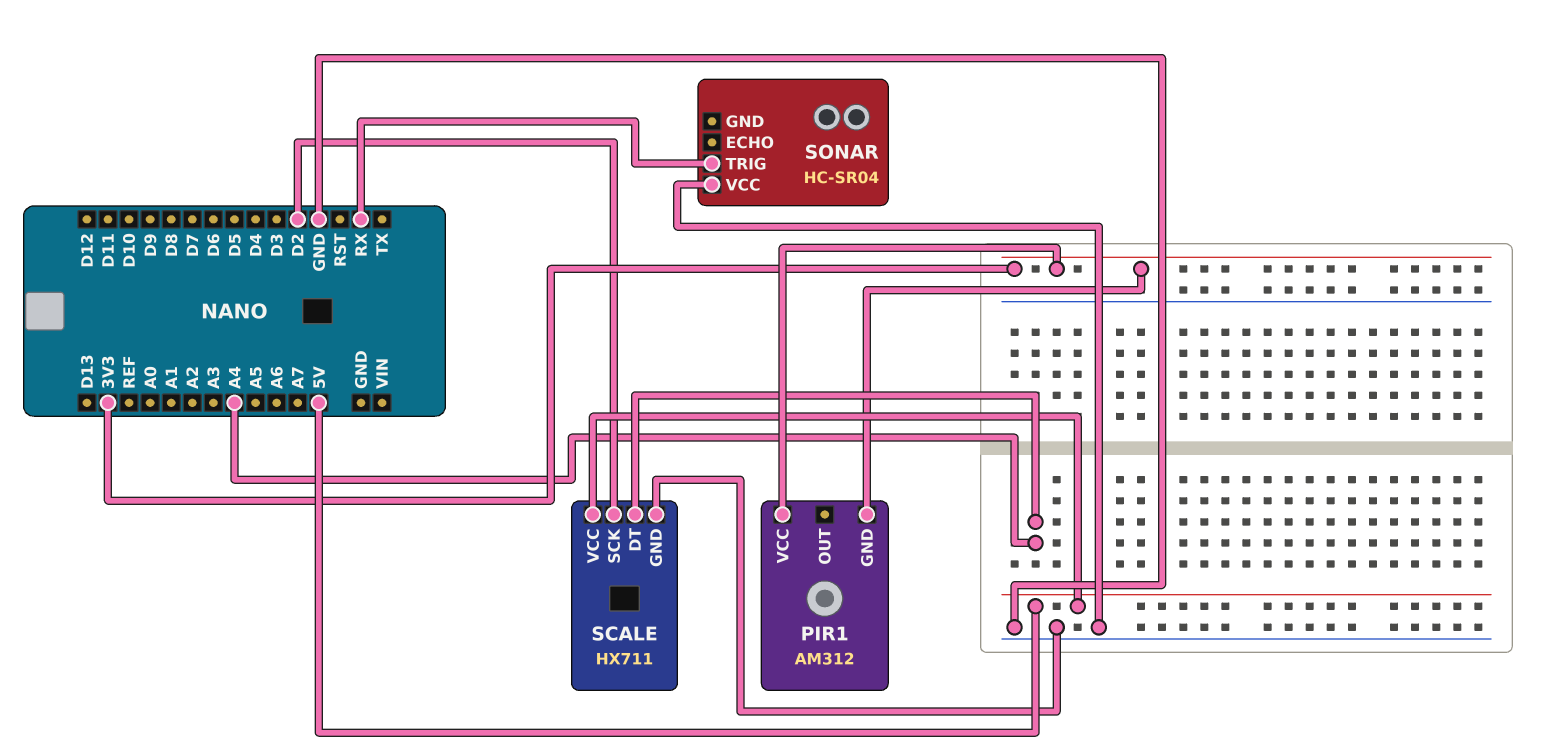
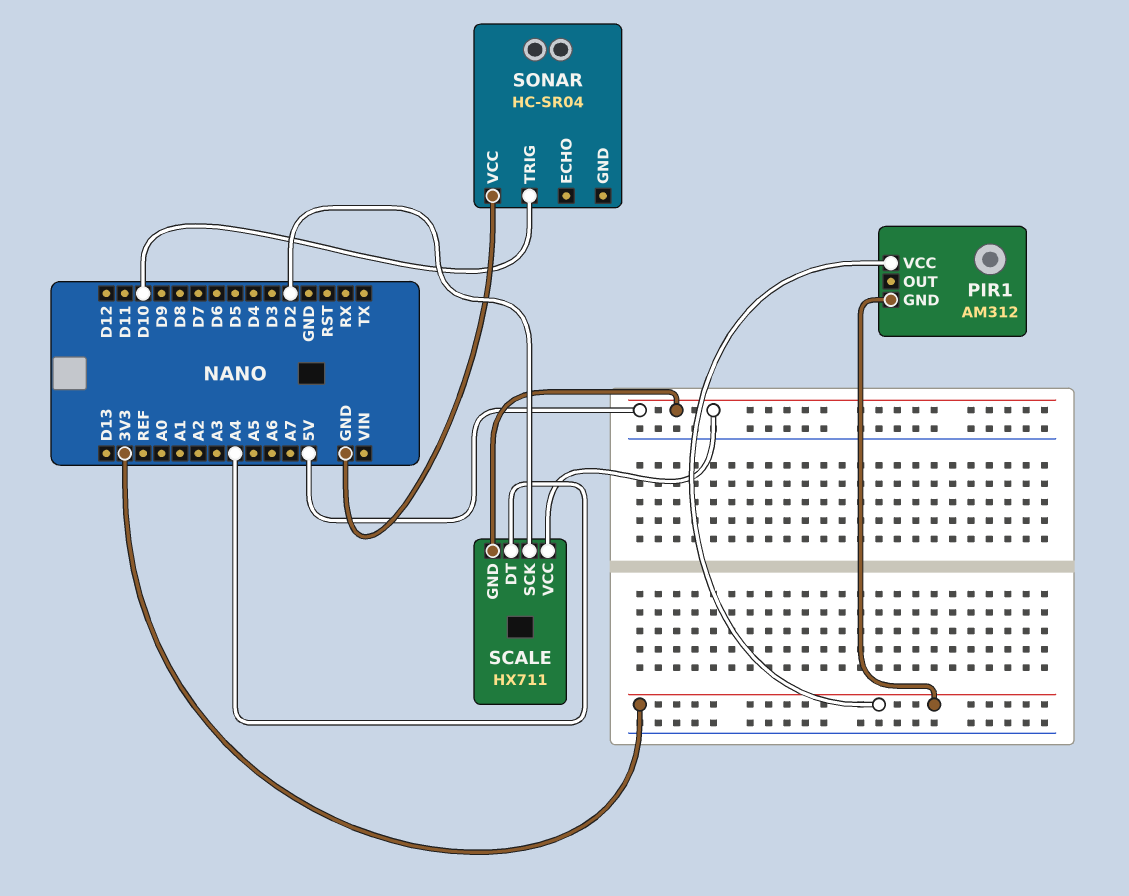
SCALE pin GND: GND -> 5V
SONAR pin TRIG: RX -> D10

